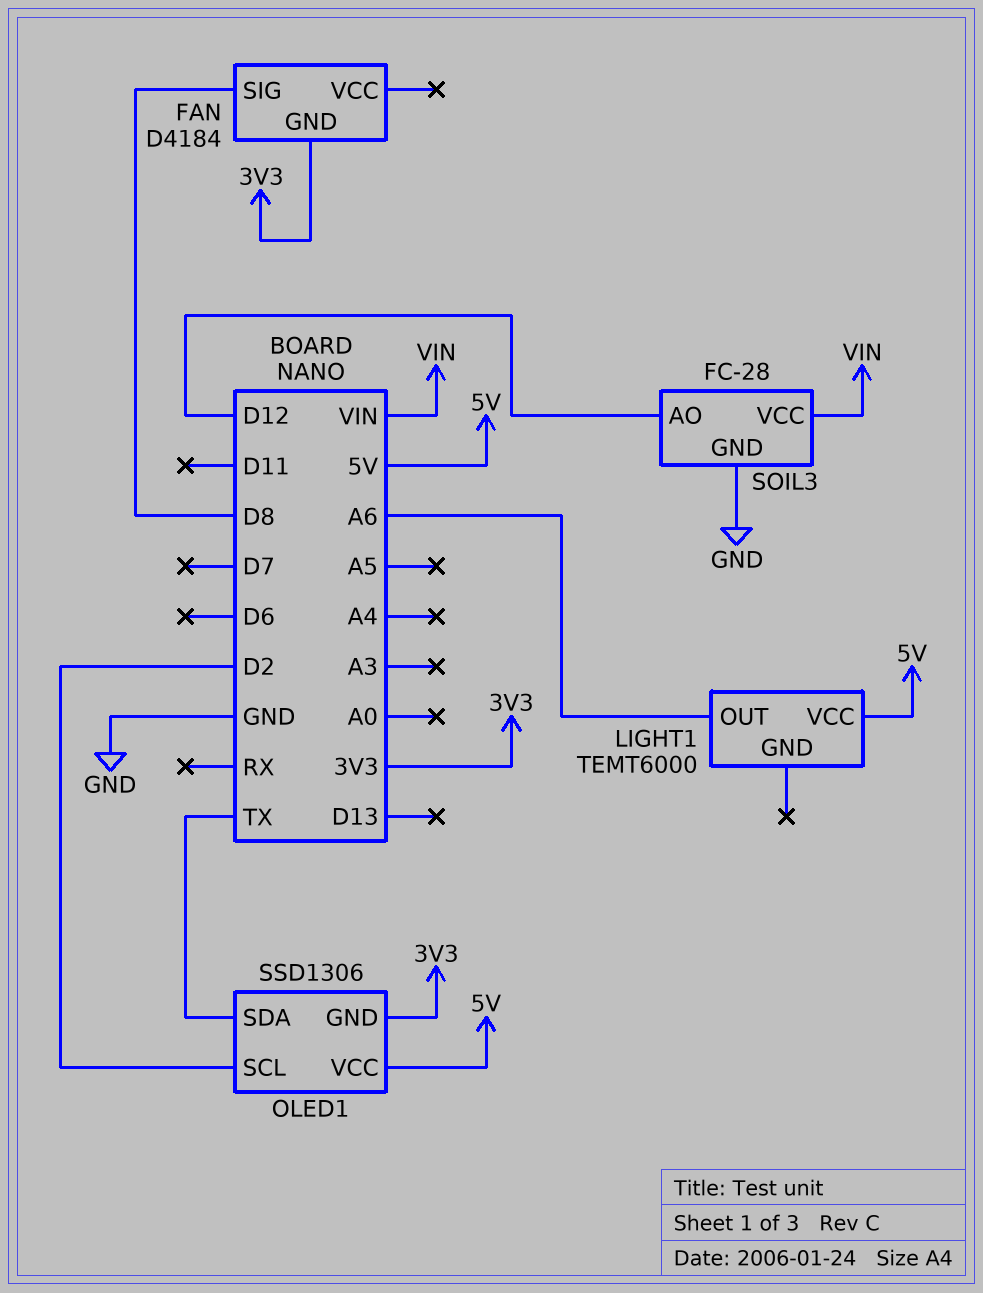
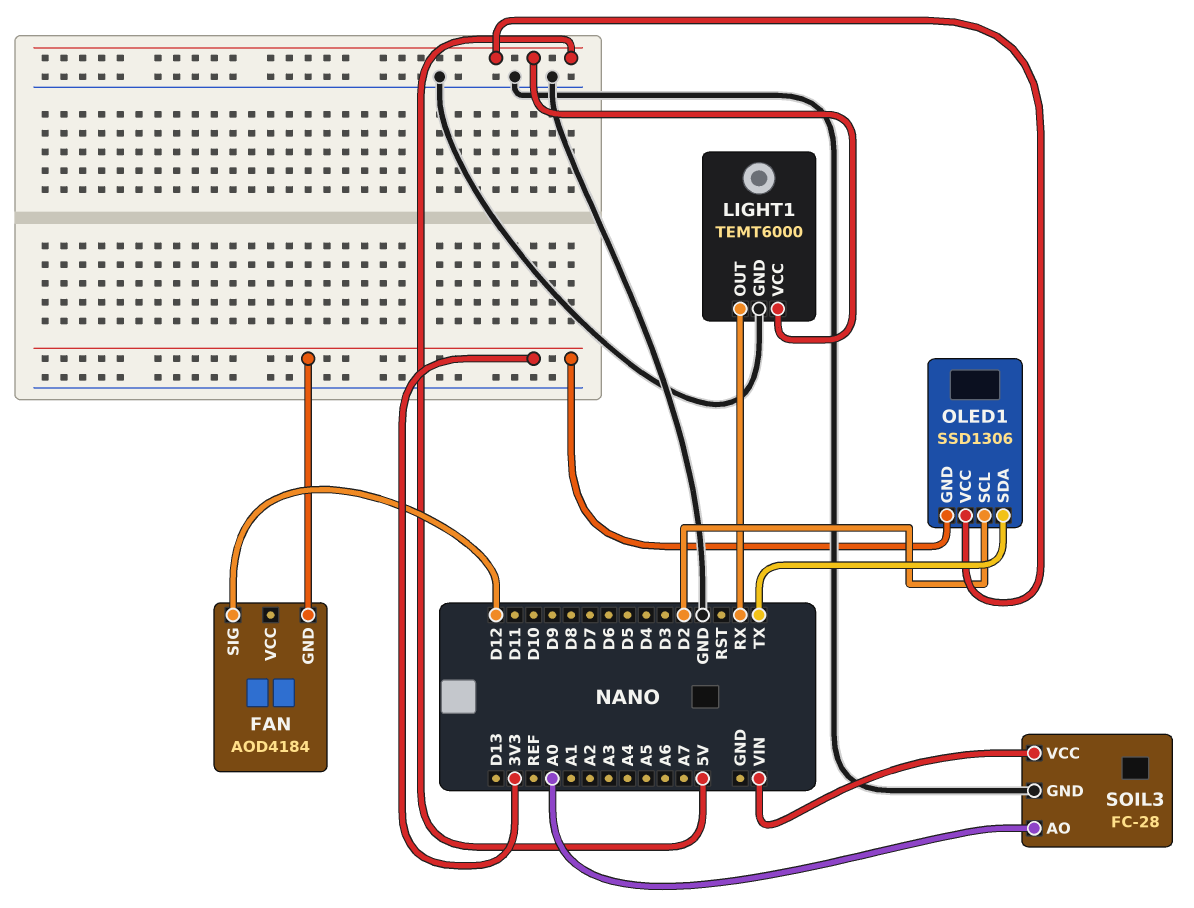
FAN: D4184 -> AOD4184
FAN pin SIG: D8 -> D12
LIGHT1 pin GND: none -> GND
LIGHT1 pin OUT: A6 -> RX
SOIL3 pin AO: D12 -> A0

